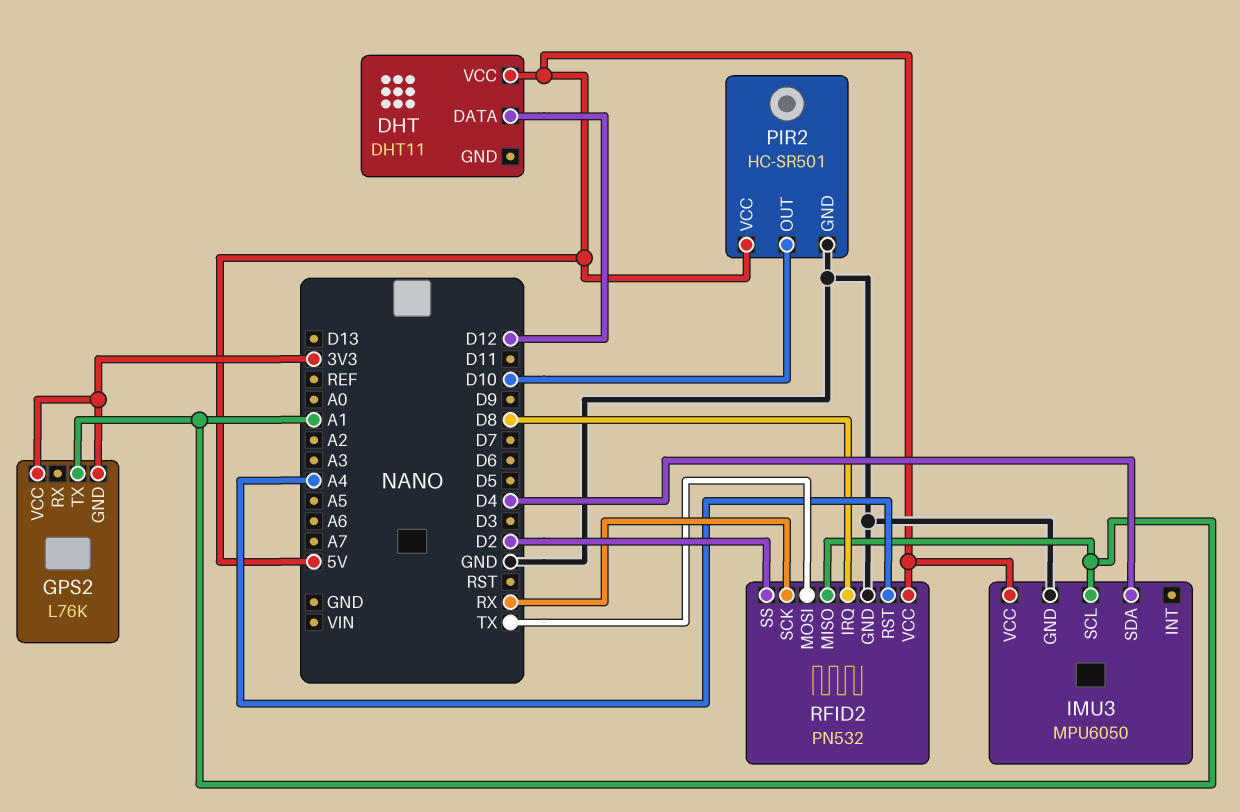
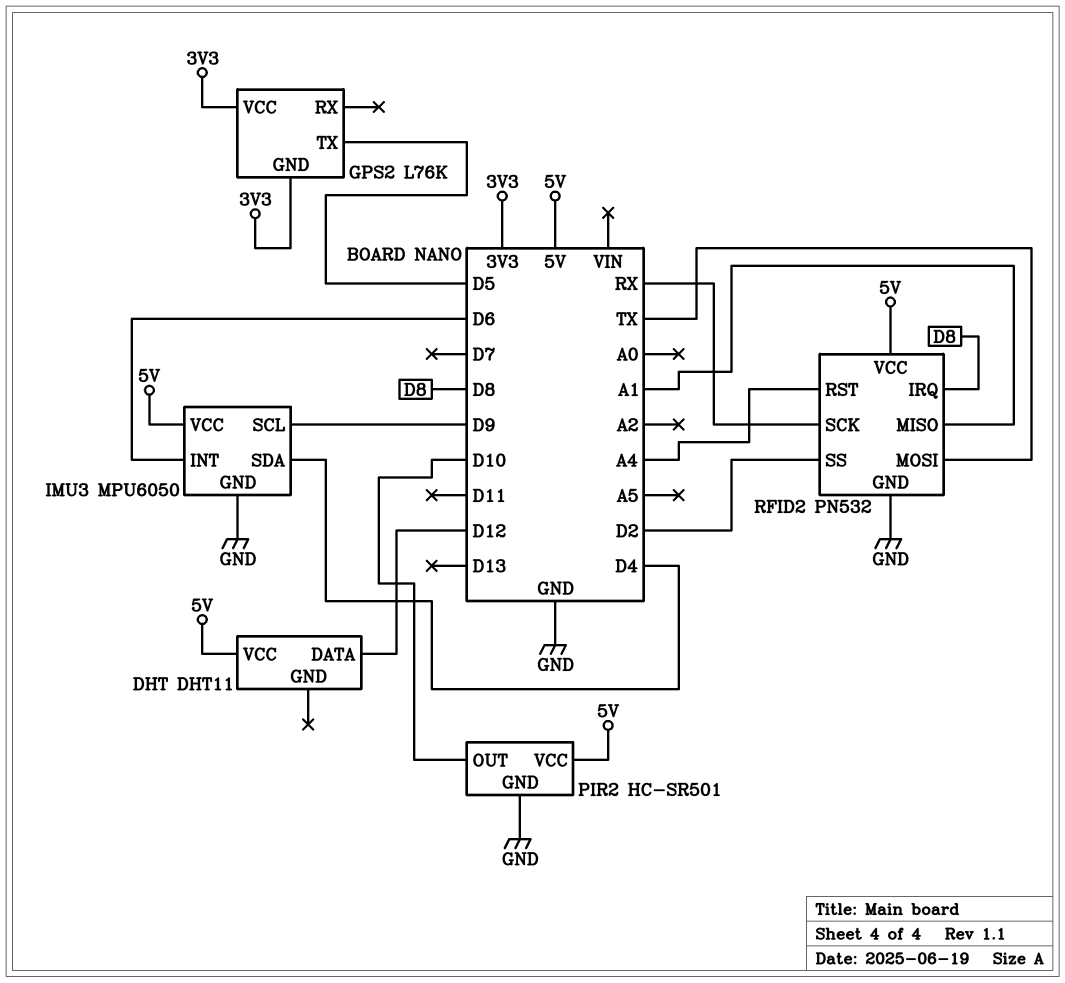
GPS2 pin TX: A1 -> D5
IMU3 pin INT: none -> D6
IMU3 pin SCL: A1 -> D9

